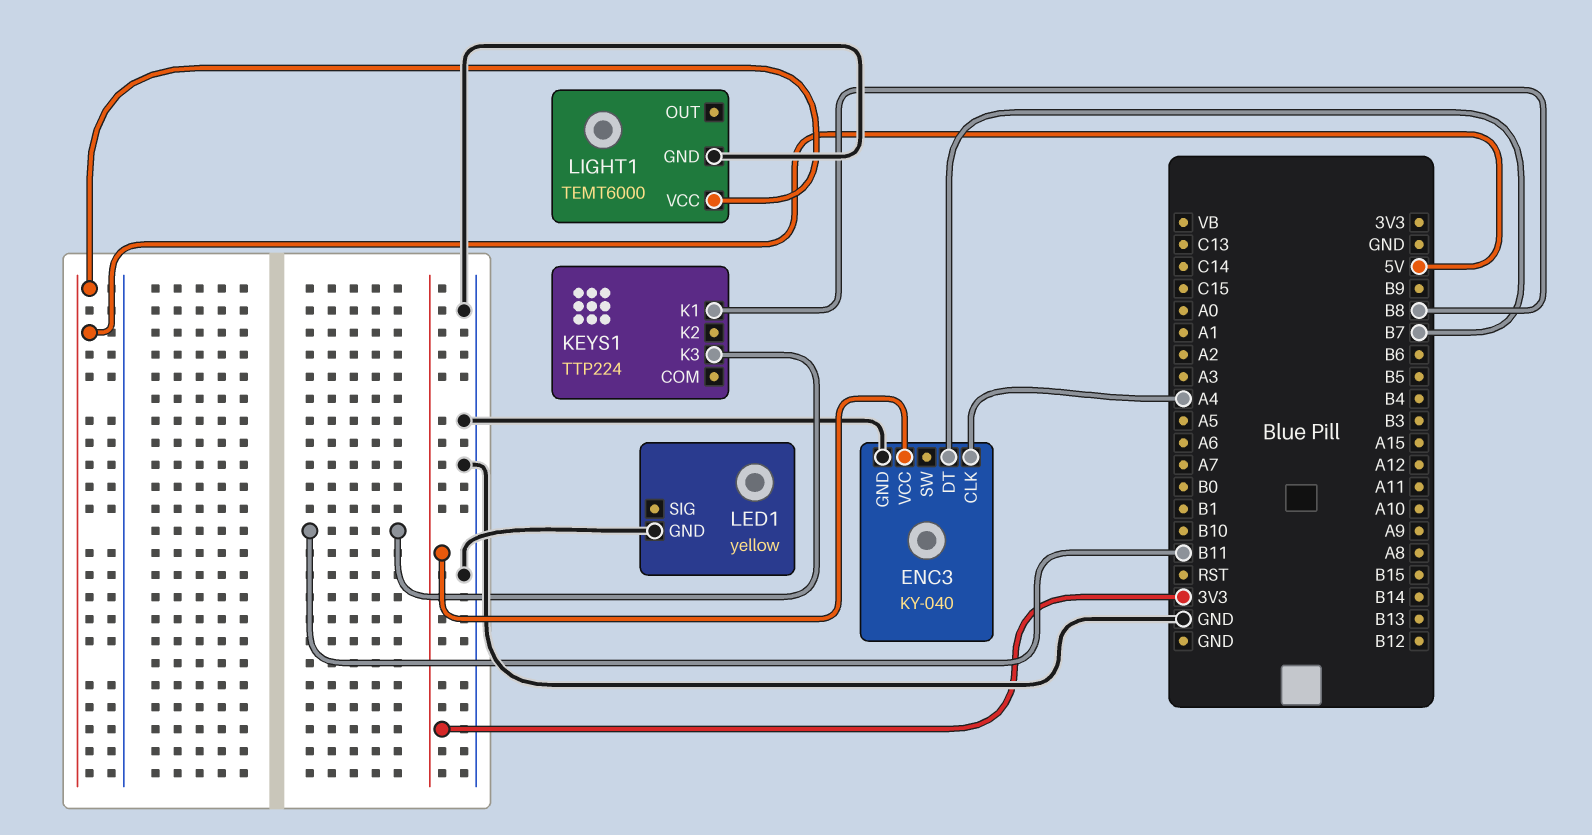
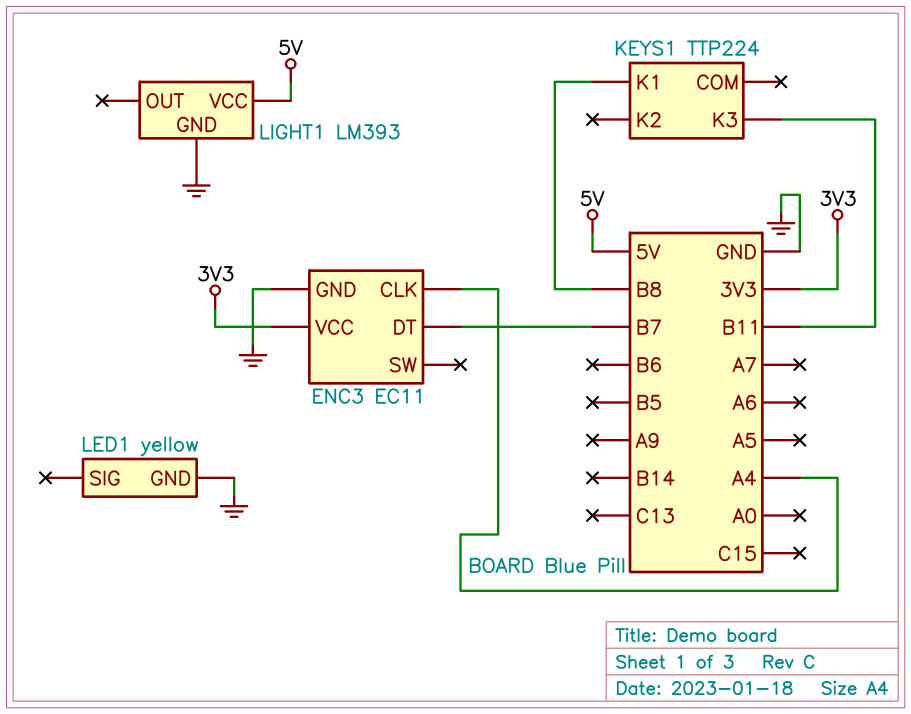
ENC3: KY-040 -> EC11
LIGHT1: TEMT6000 -> LM393

